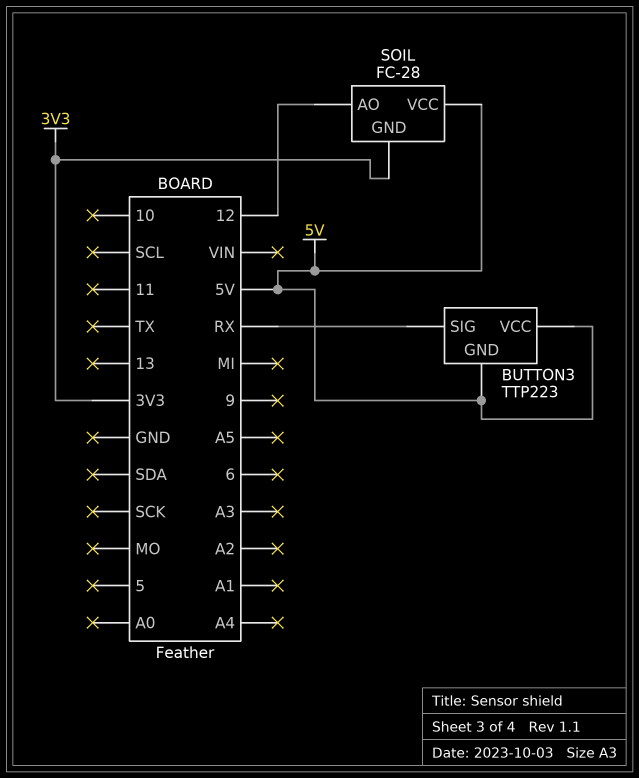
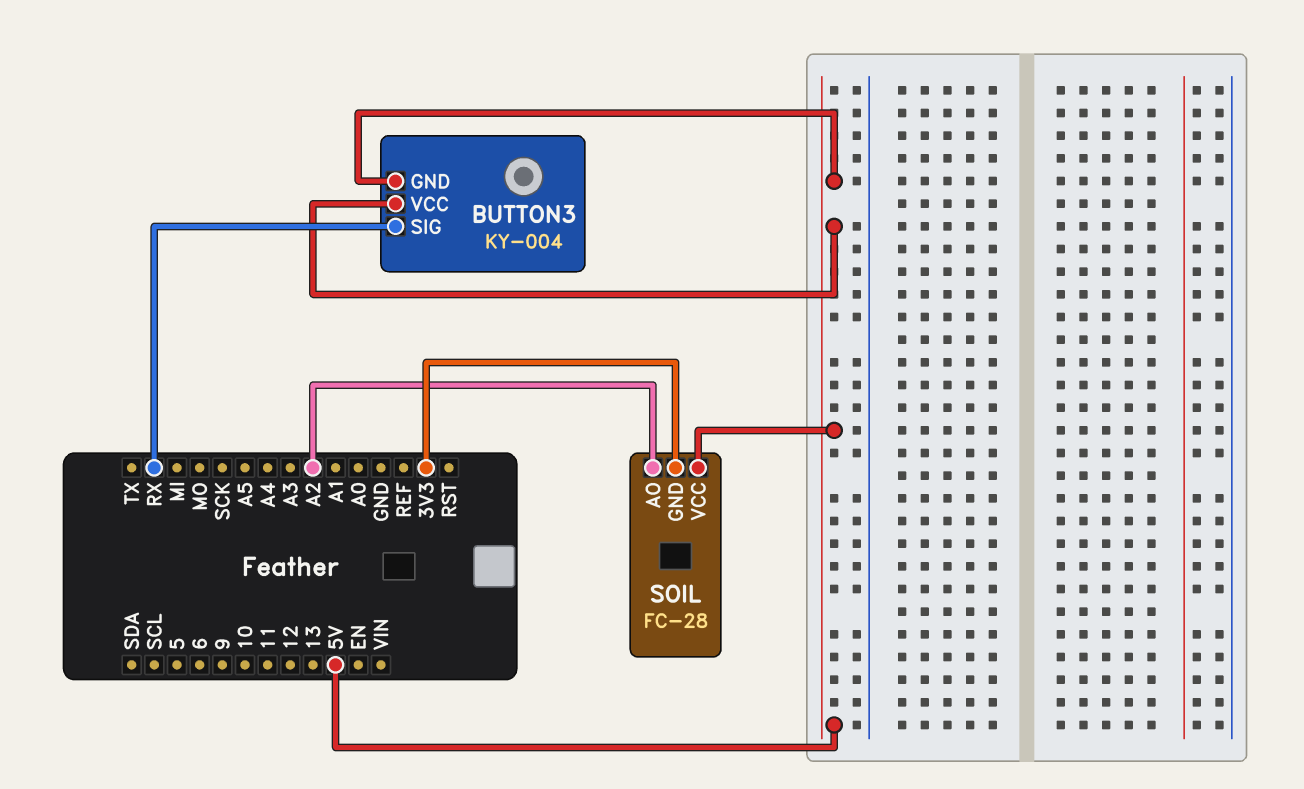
BUTTON3: TTP223 -> KY-004
SOIL pin AO: 12 -> A2

